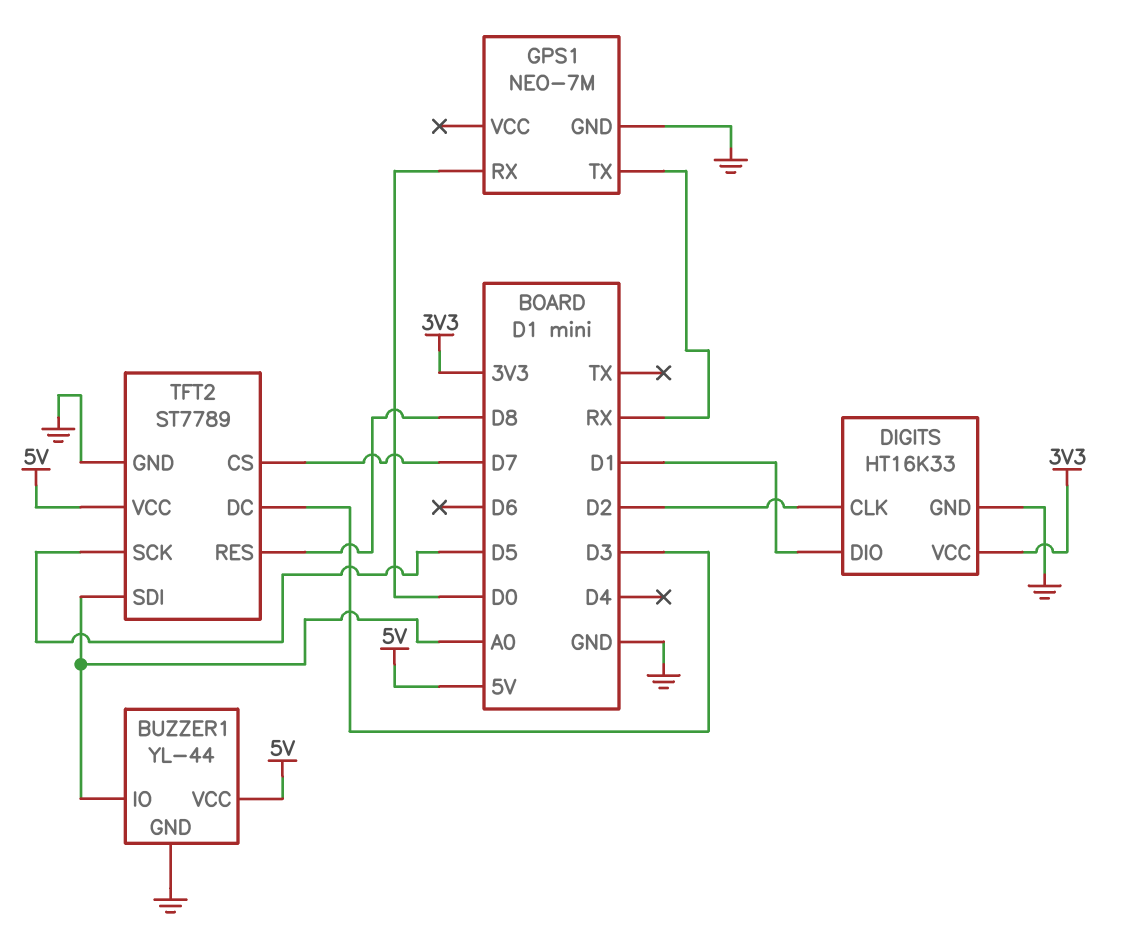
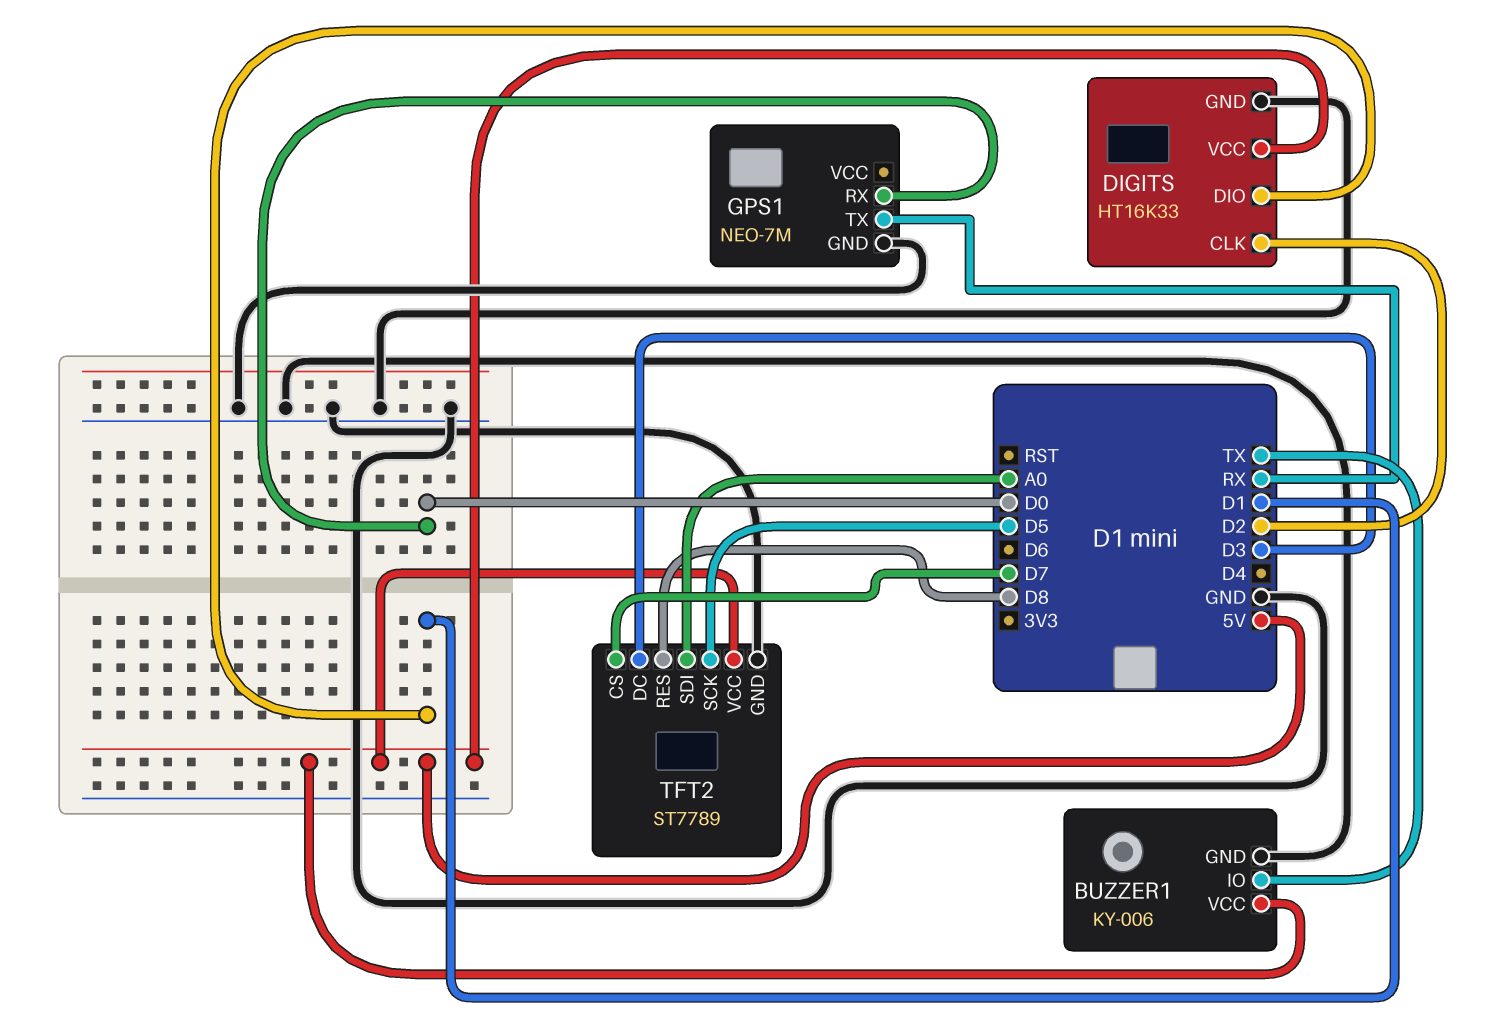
BUZZER1: YL-44 -> KY-006
BUZZER1 pin IO: A0 -> TX
DIGITS pin VCC: 3V3 -> 5V

